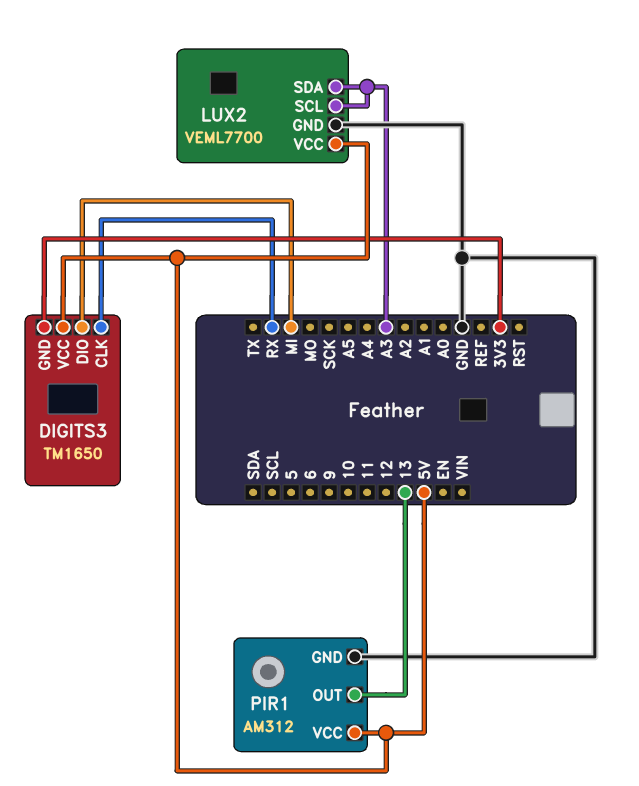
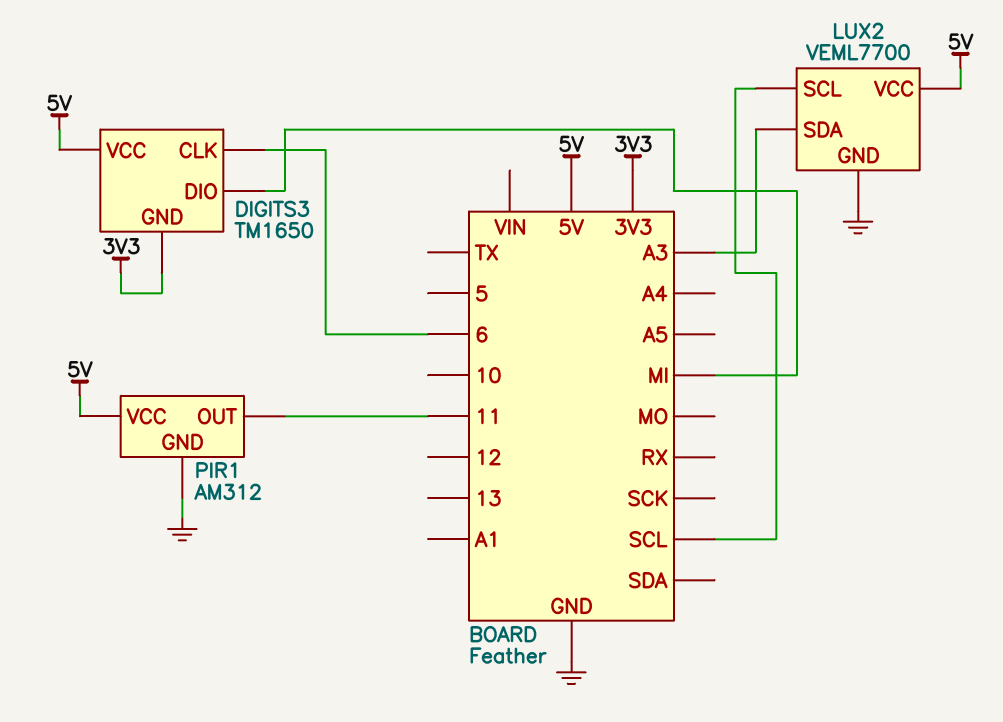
DIGITS3 pin CLK: RX -> 6
LUX2 pin SCL: A3 -> SCL
PIR1 pin OUT: 13 -> 11

